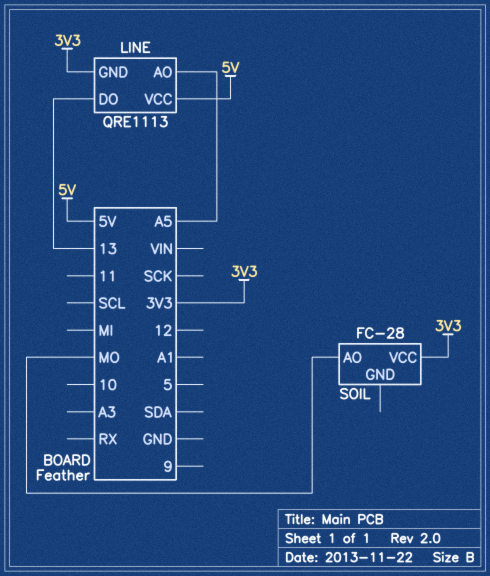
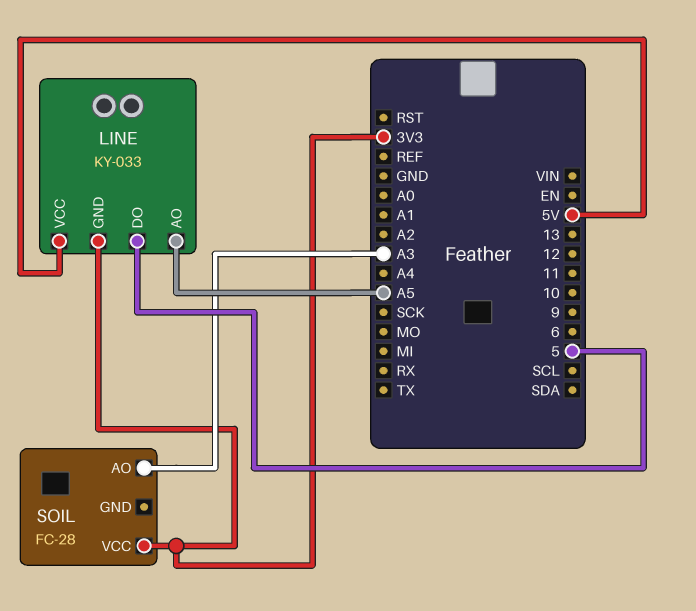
LINE: QRE1113 -> KY-033
LINE pin DO: 13 -> 5
SOIL pin AO: MO -> A3

